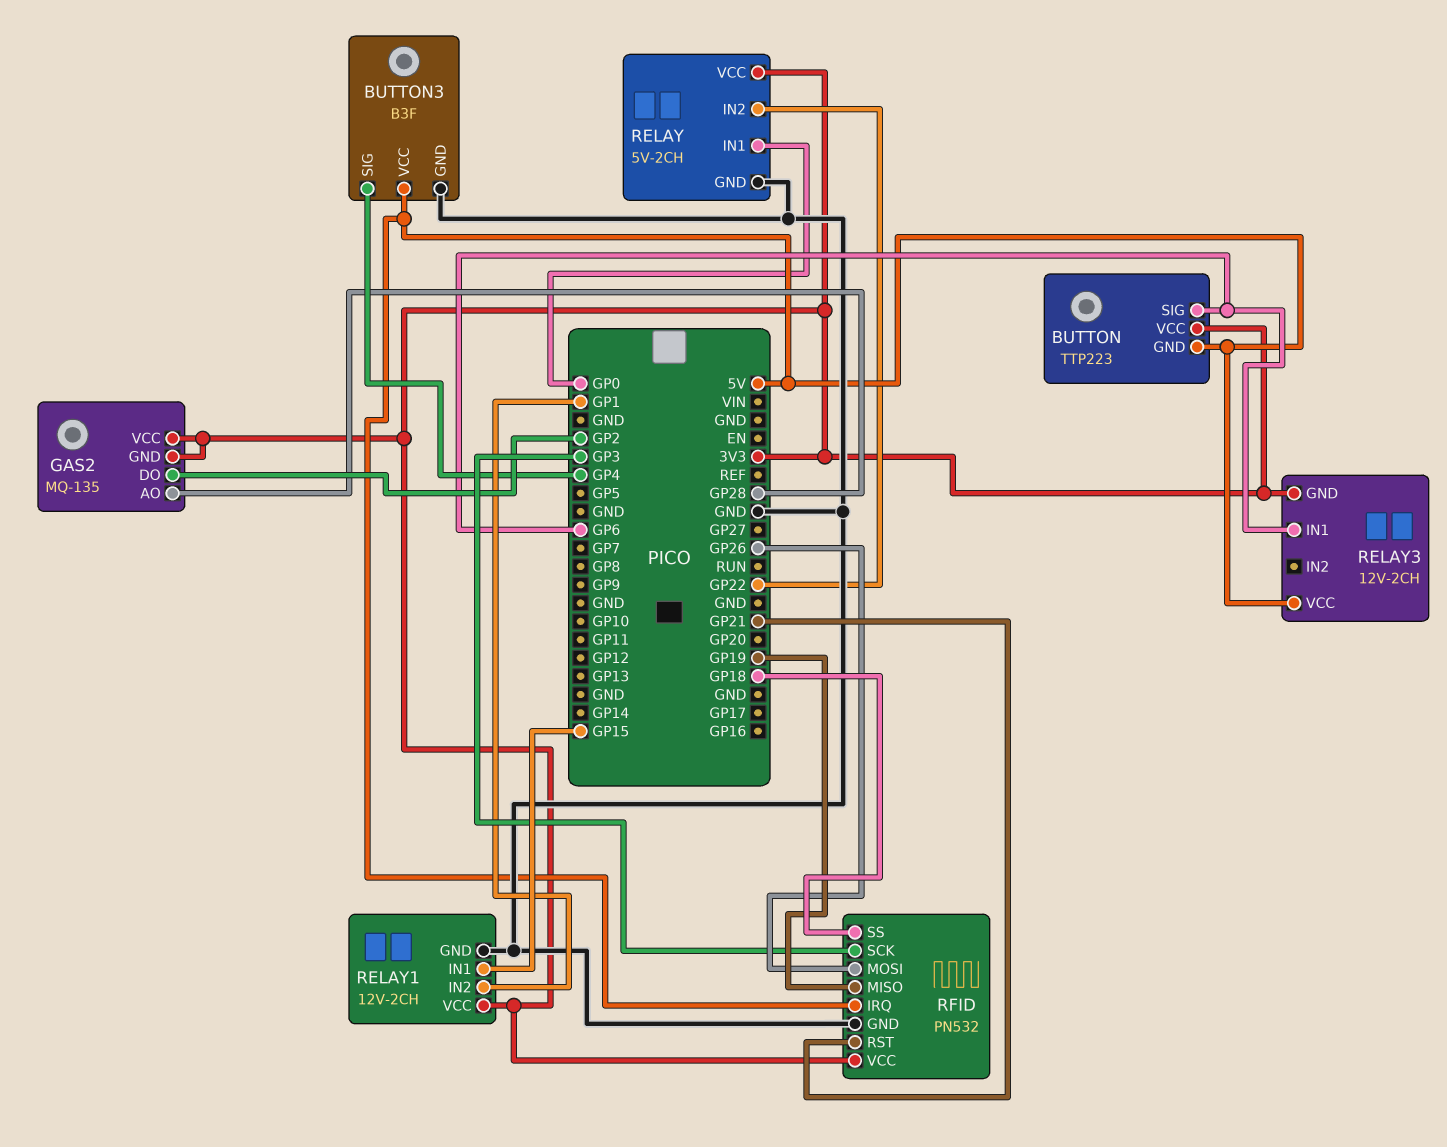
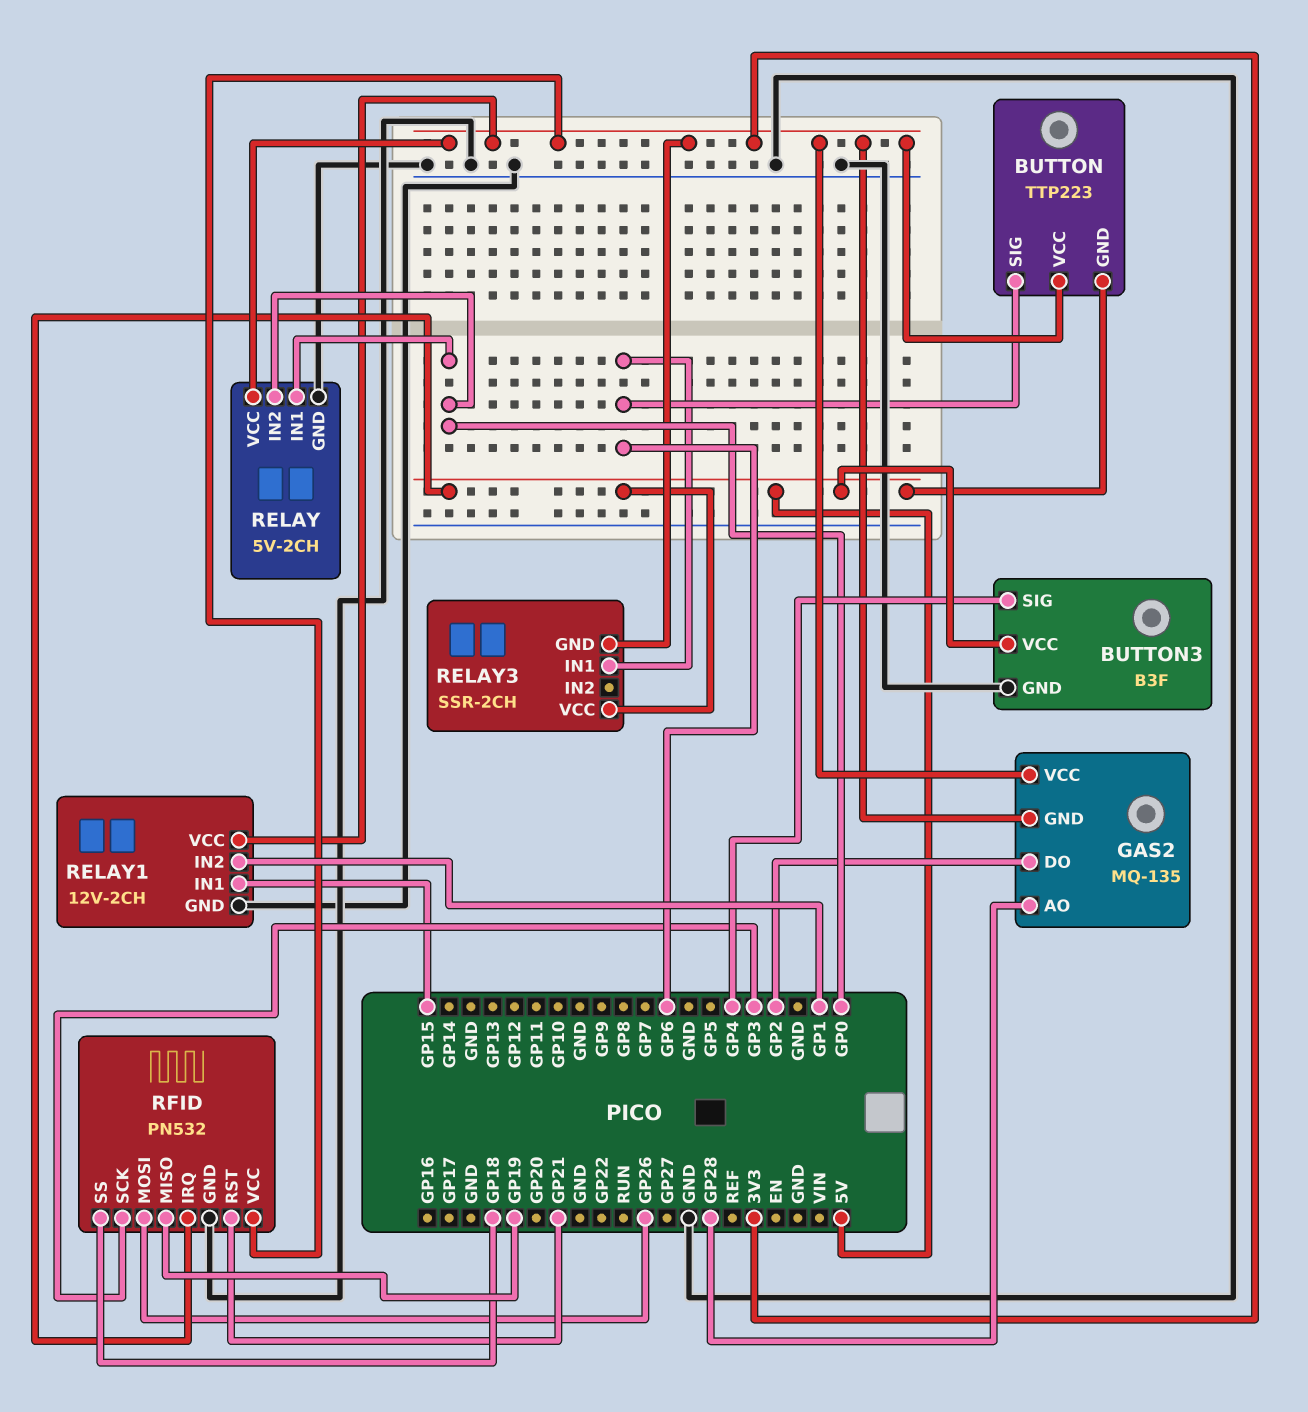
RELAY pin IN2: GP22 -> GP0
RELAY3: 12V-2CH -> SSR-2CH

